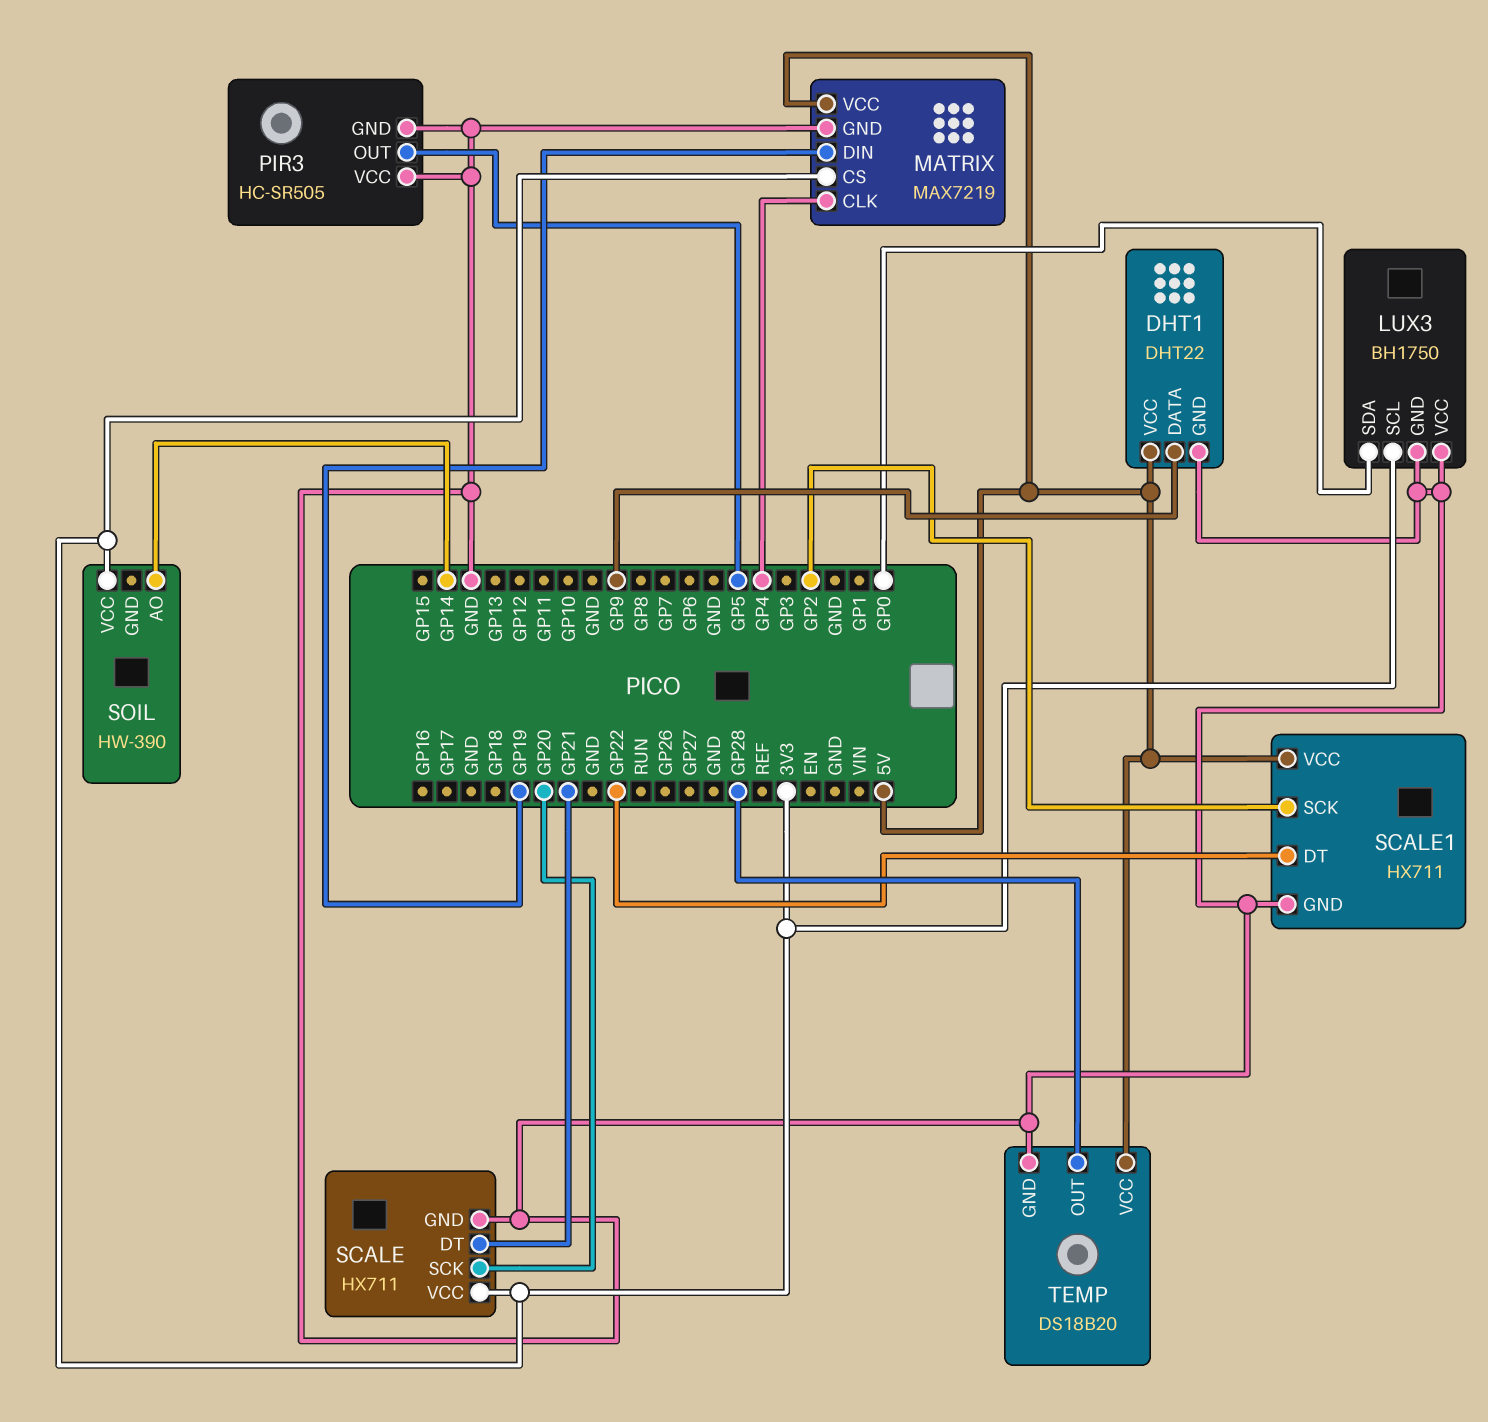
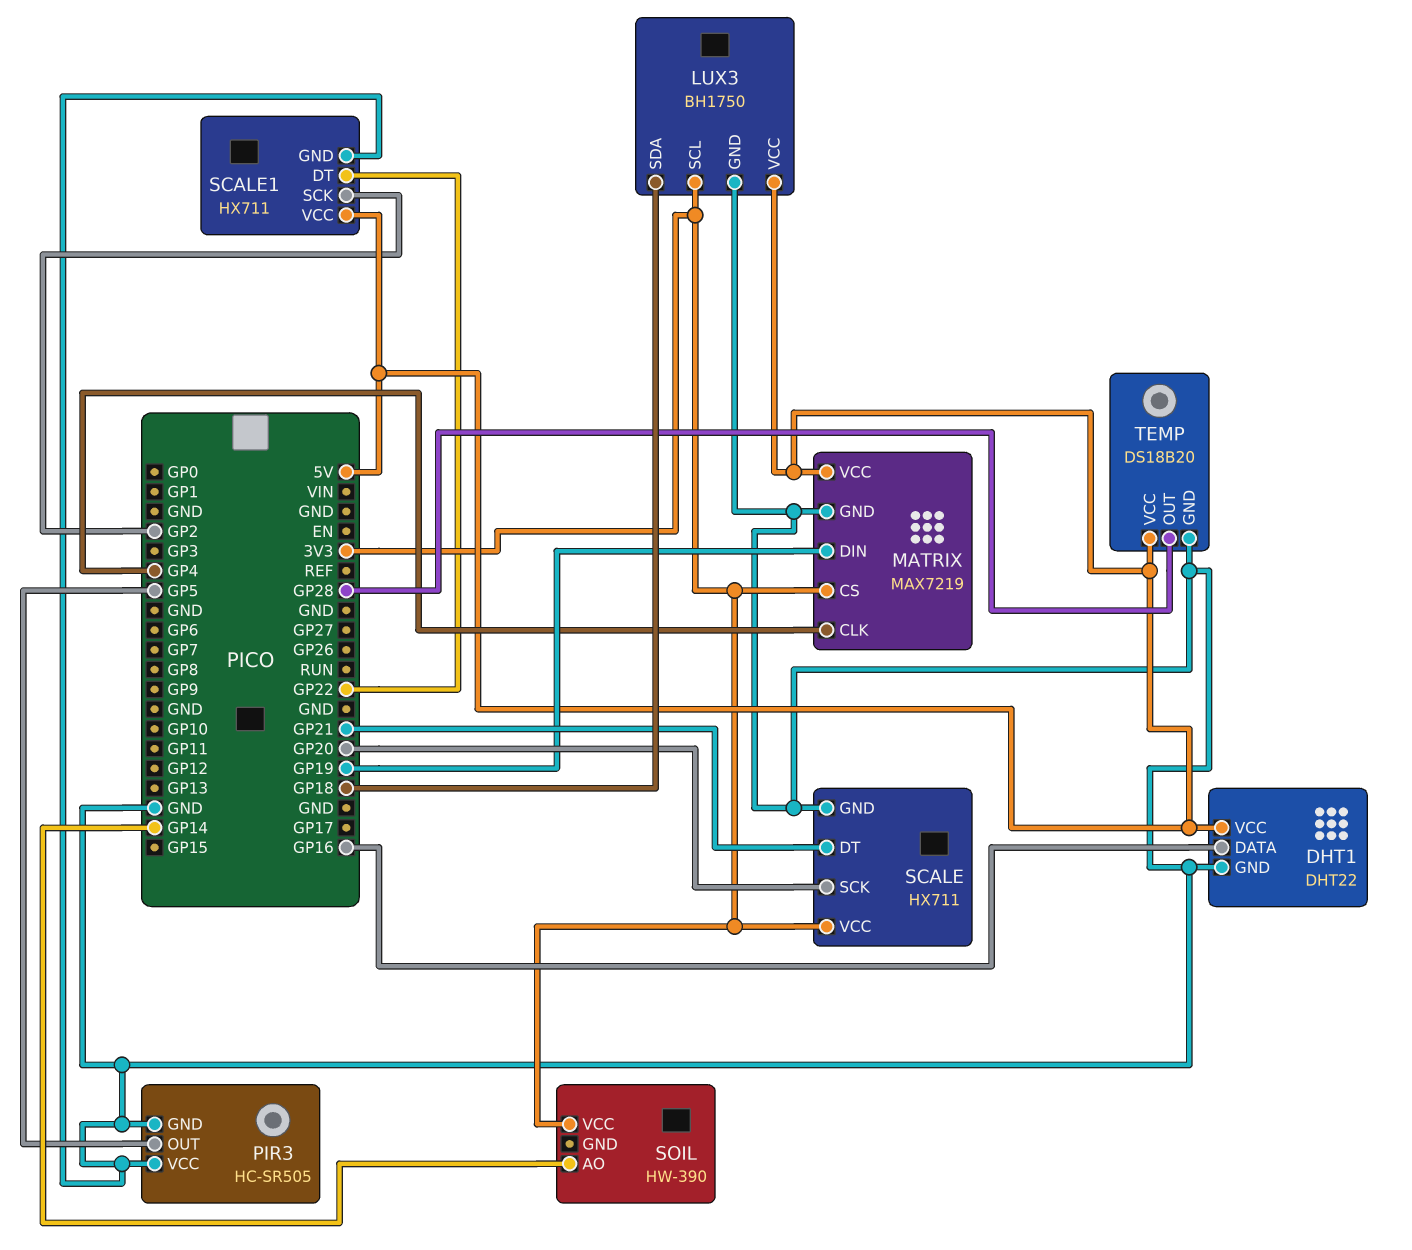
DHT1 pin DATA: GP9 -> GP16
LUX3 pin SDA: GP0 -> GP18
LUX3 pin VCC: GND -> 5V

